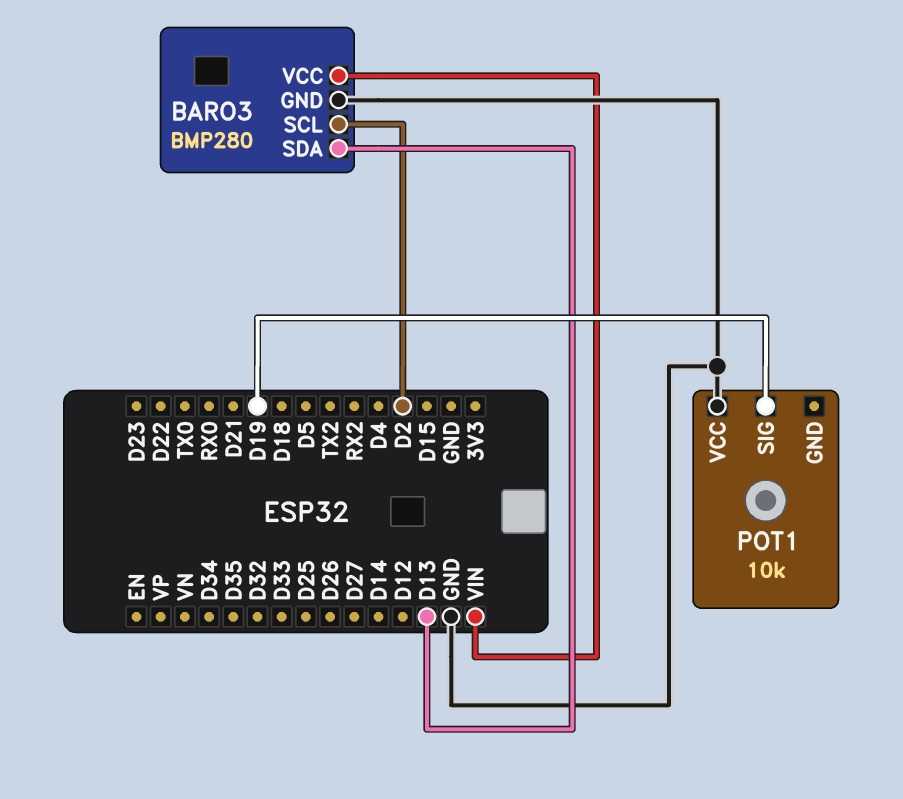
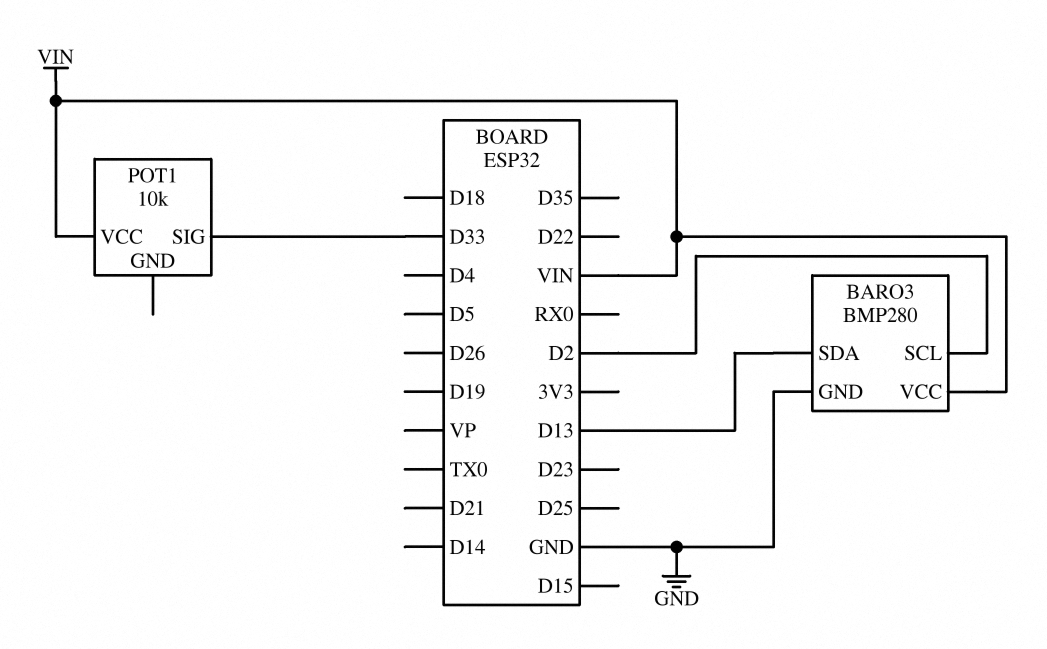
POT1 pin SIG: D19 -> D33
POT1 pin VCC: GND -> VIN

